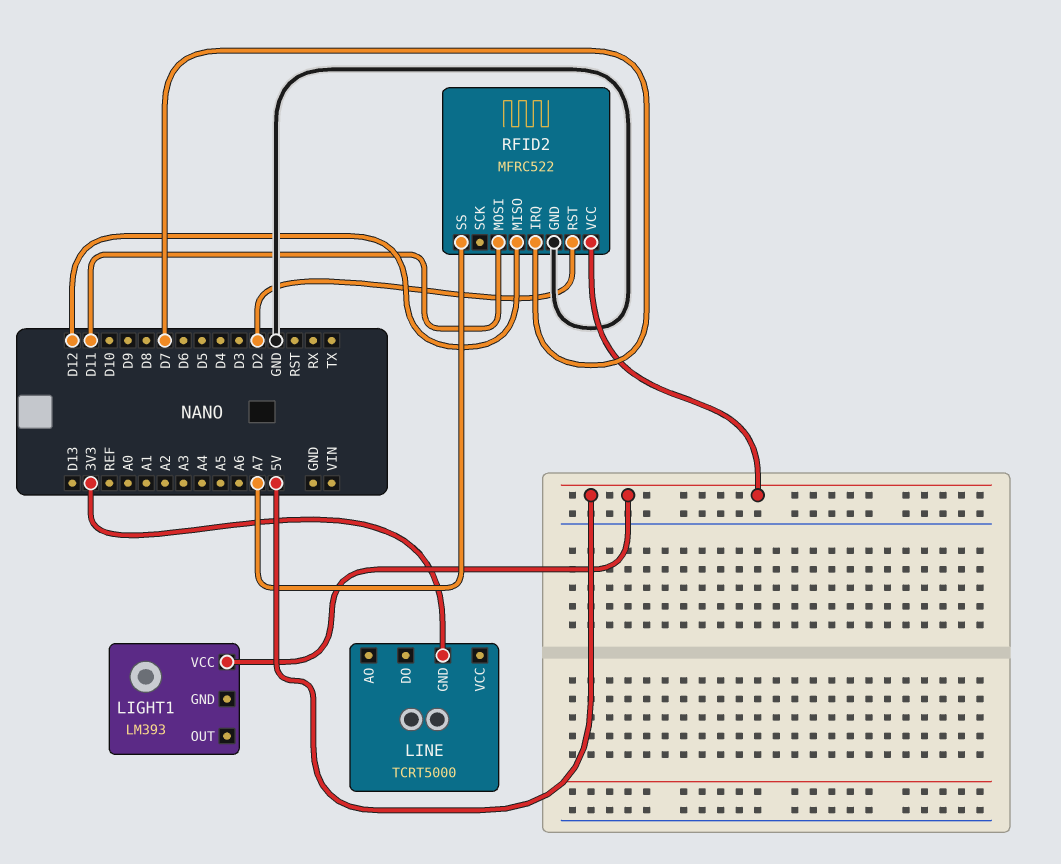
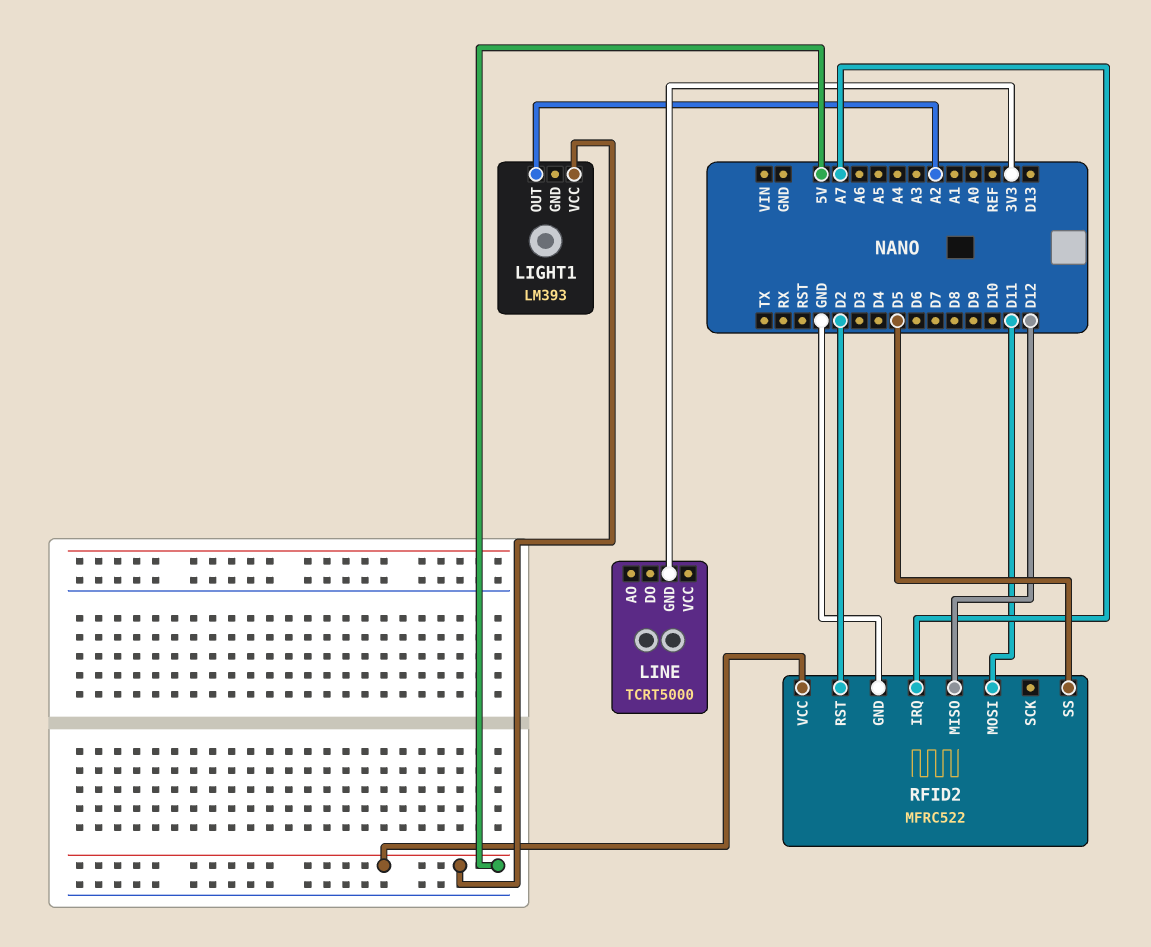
LIGHT1 pin OUT: none -> A2
RFID2 pin IRQ: D7 -> A7
RFID2 pin SS: A7 -> D5

